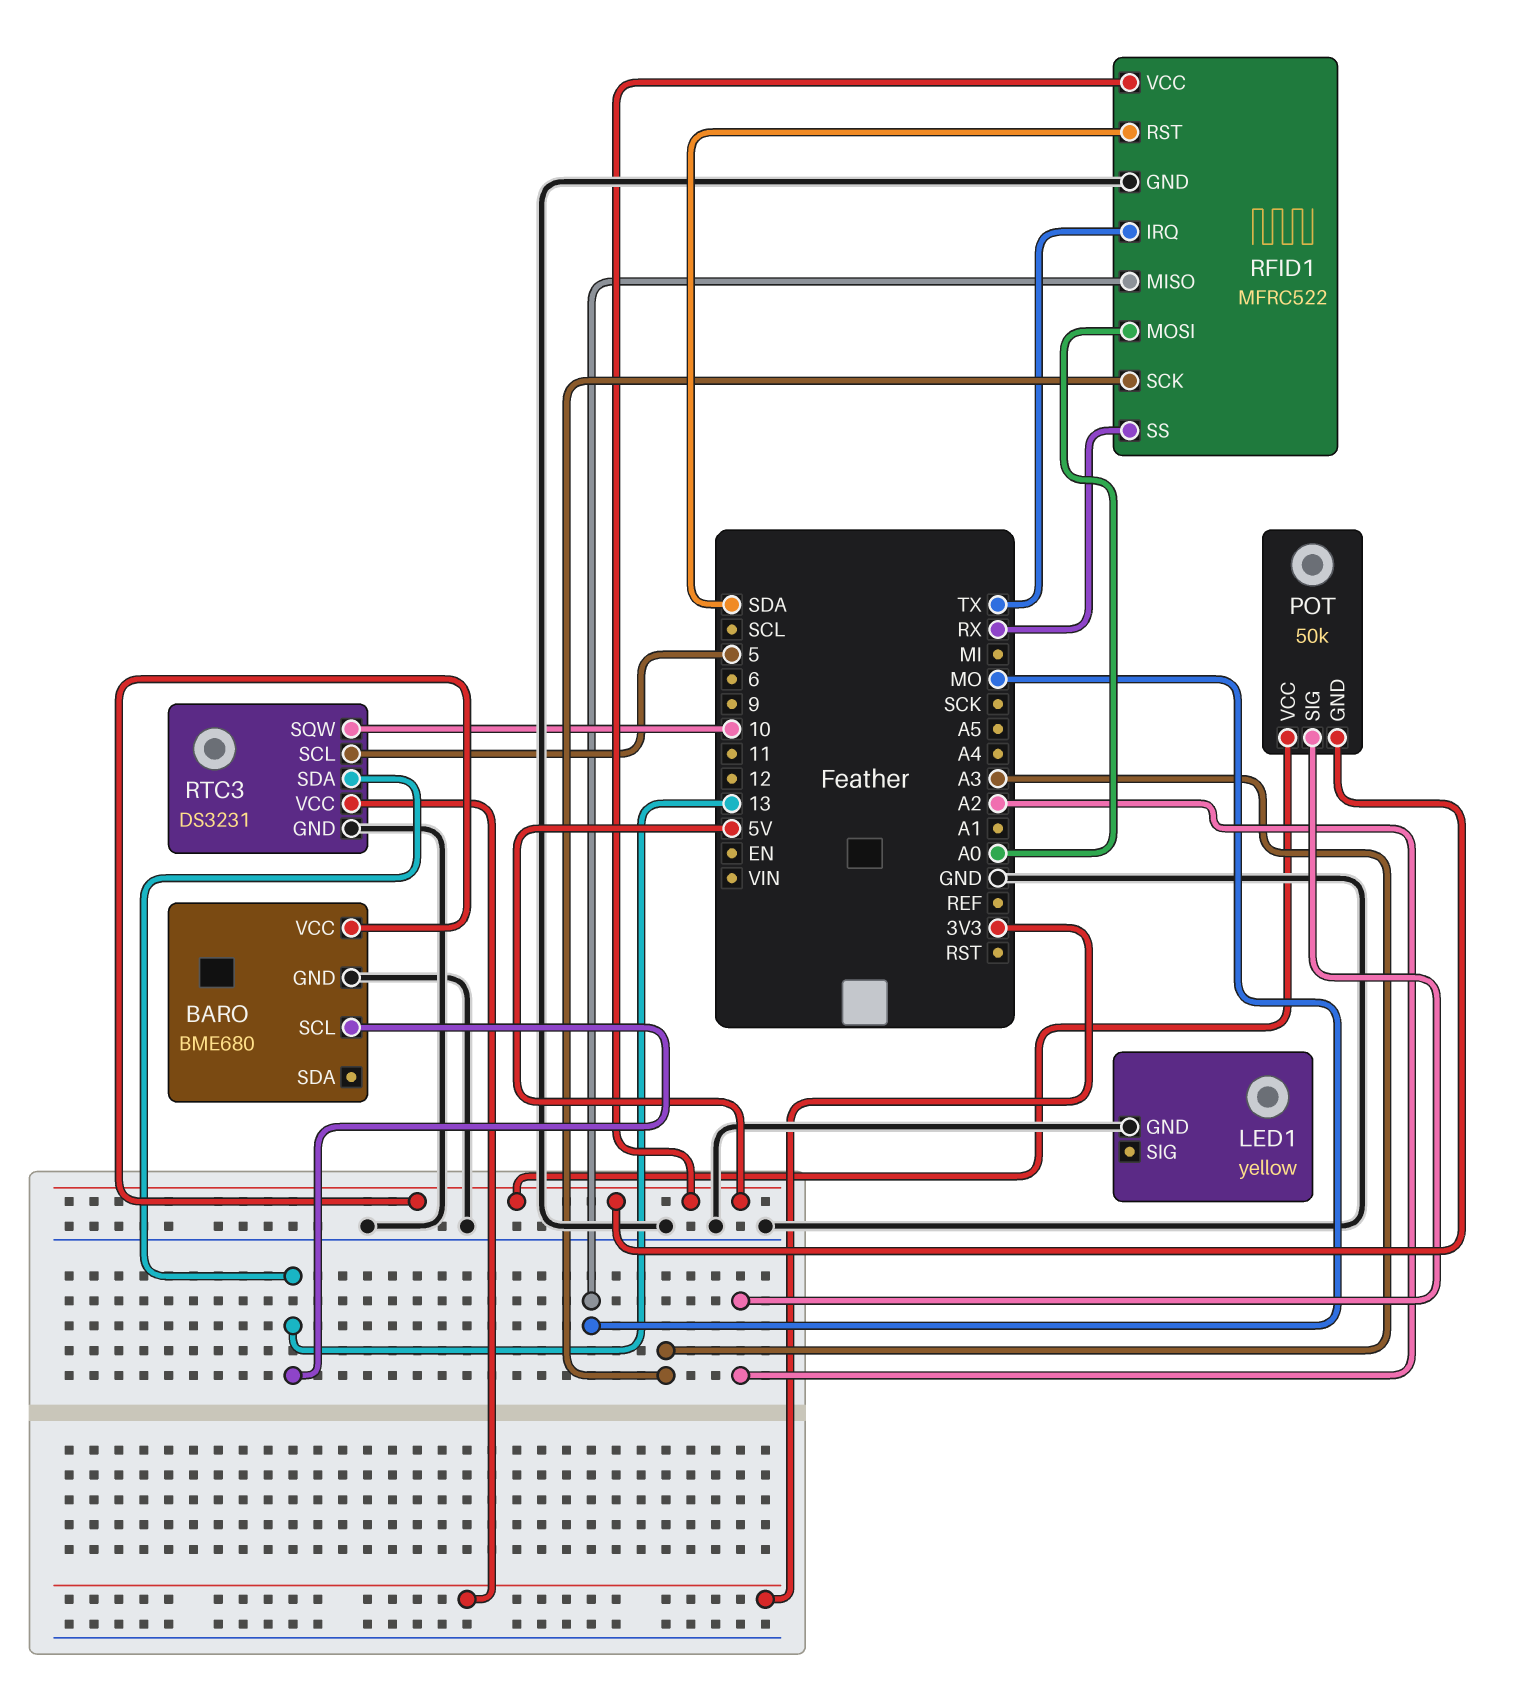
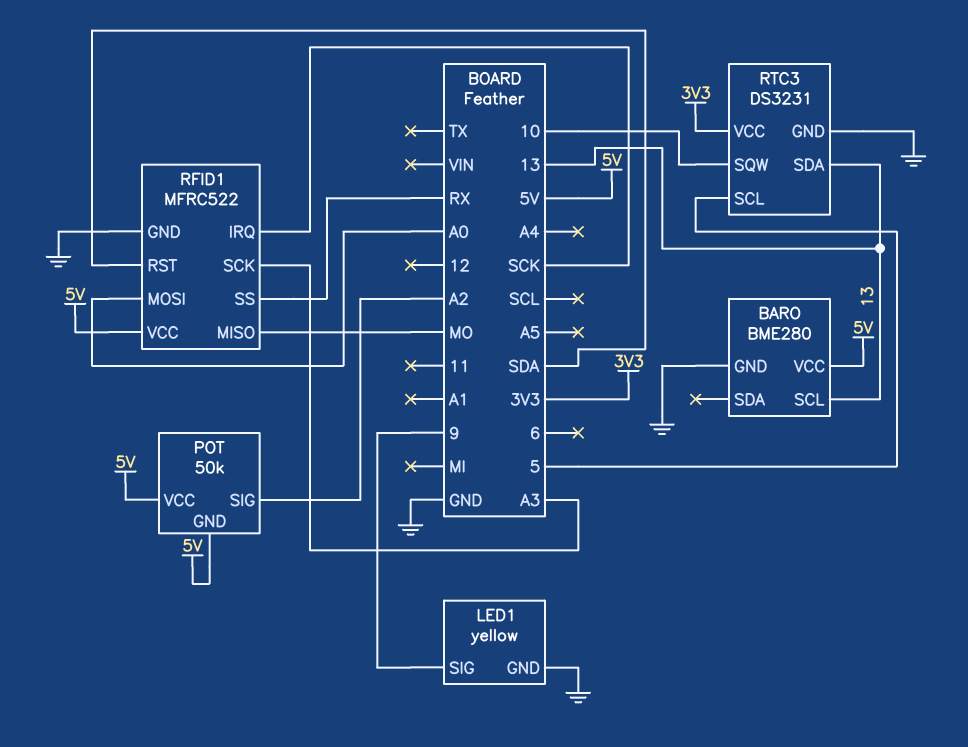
BARO: BME680 -> BME280
LED1 pin SIG: none -> 9
RFID1 pin IRQ: TX -> SCK

